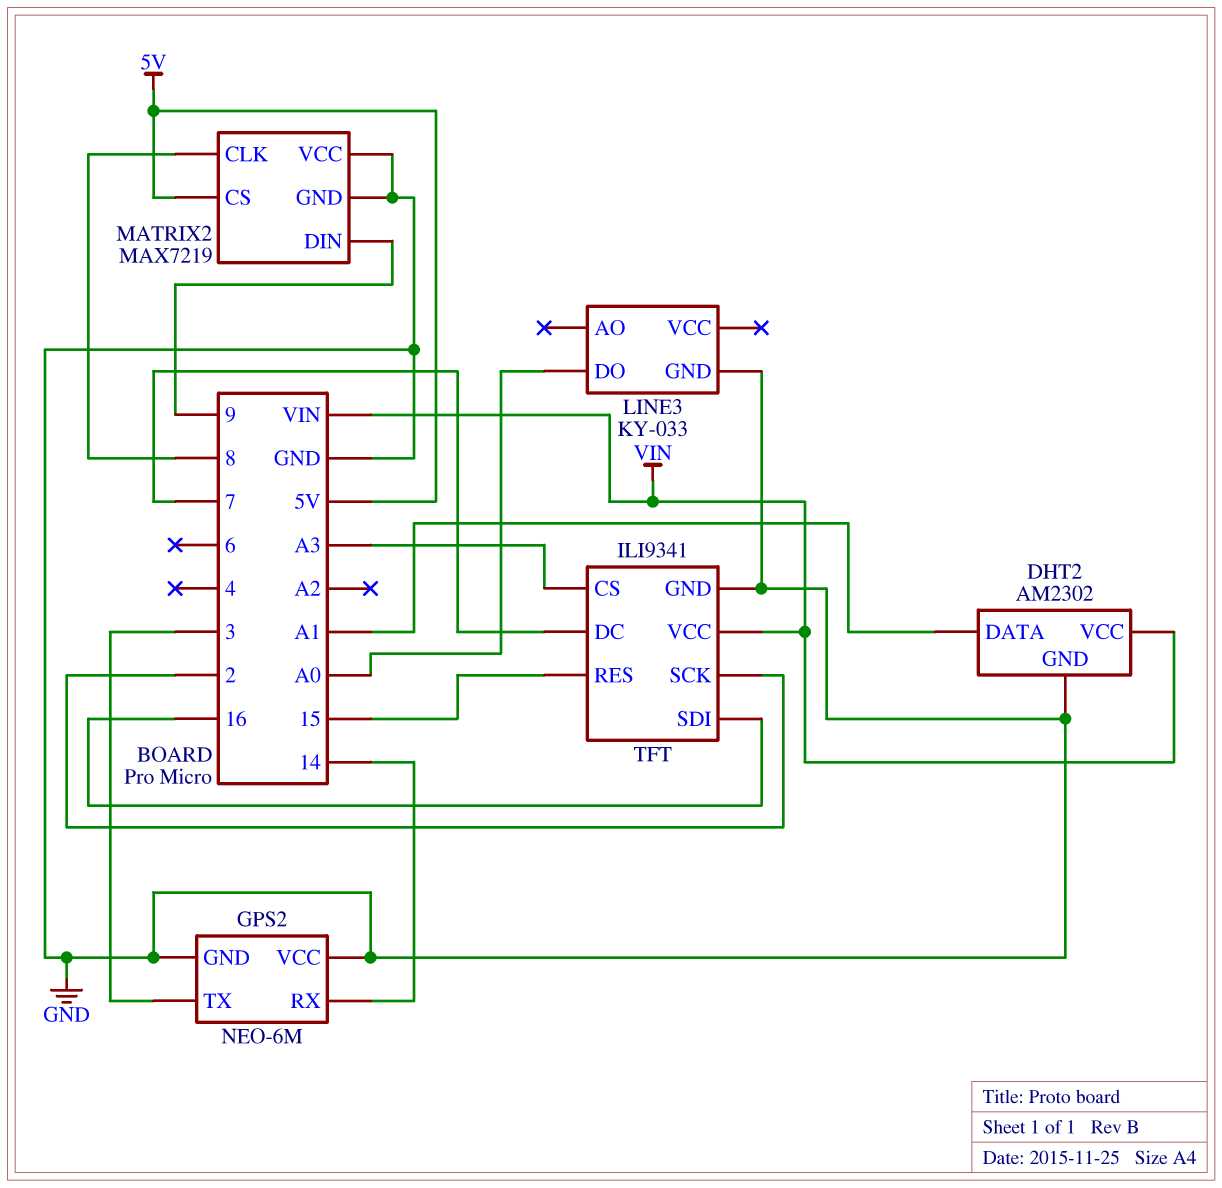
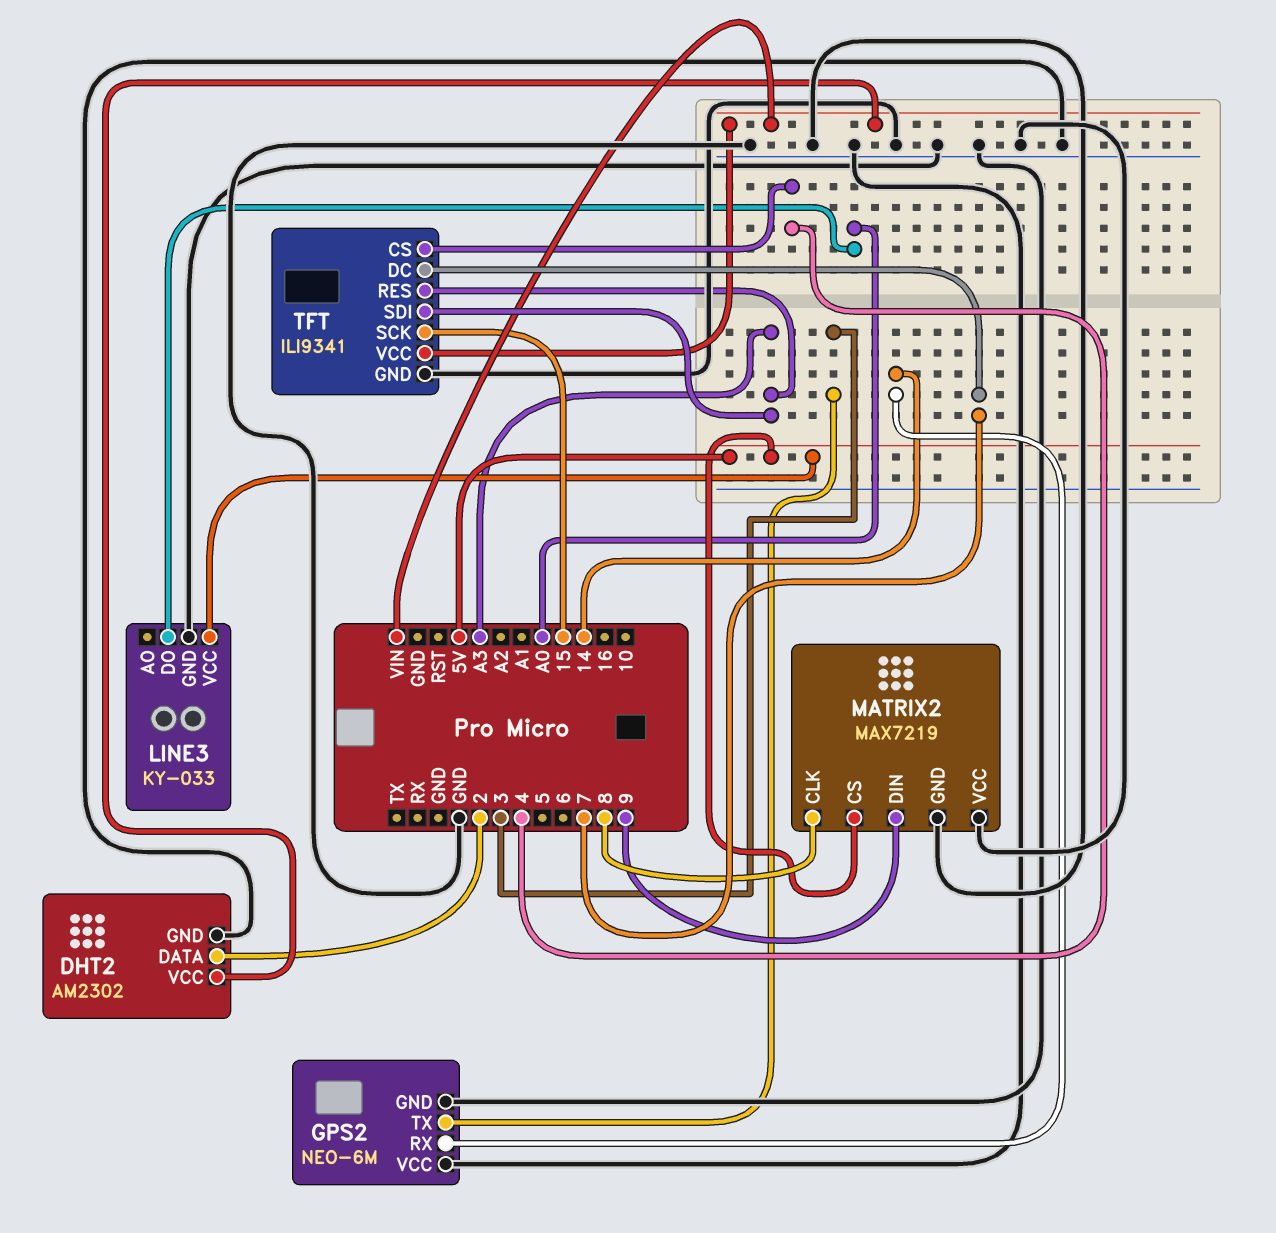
DHT2 pin DATA: A1 -> 2
LINE3 pin VCC: none -> 5V
TFT pin CS: A3 -> 4
TFT pin RES: 15 -> A3
TFT pin SCK: 2 -> 15
TFT pin SDI: 16 -> A3

